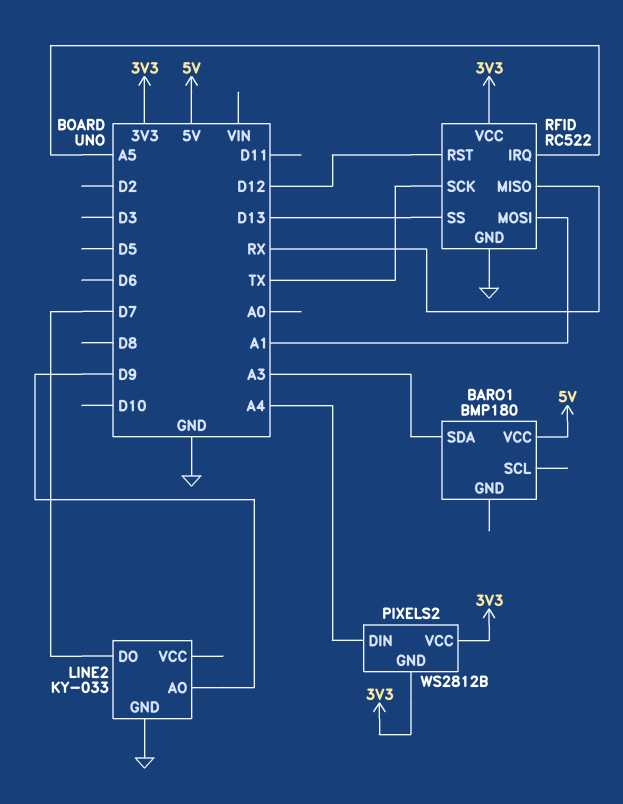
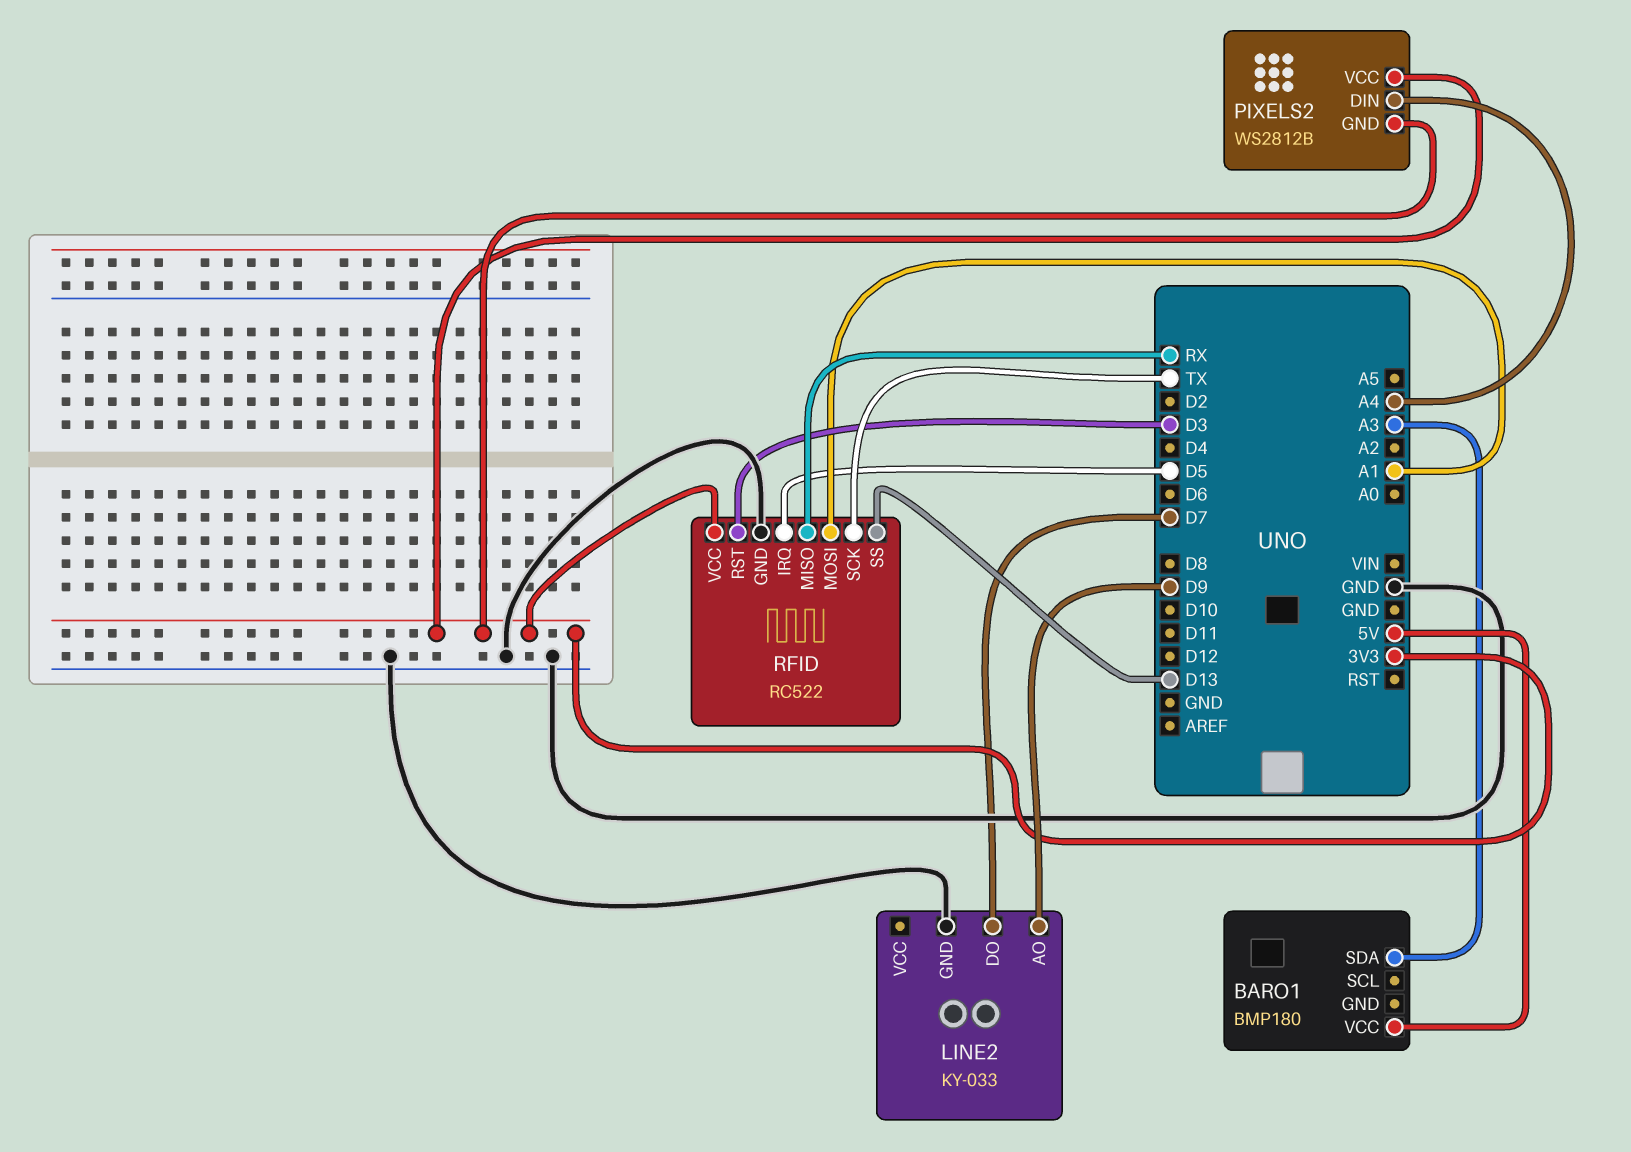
RFID pin IRQ: A5 -> D5
RFID pin RST: D12 -> D3

